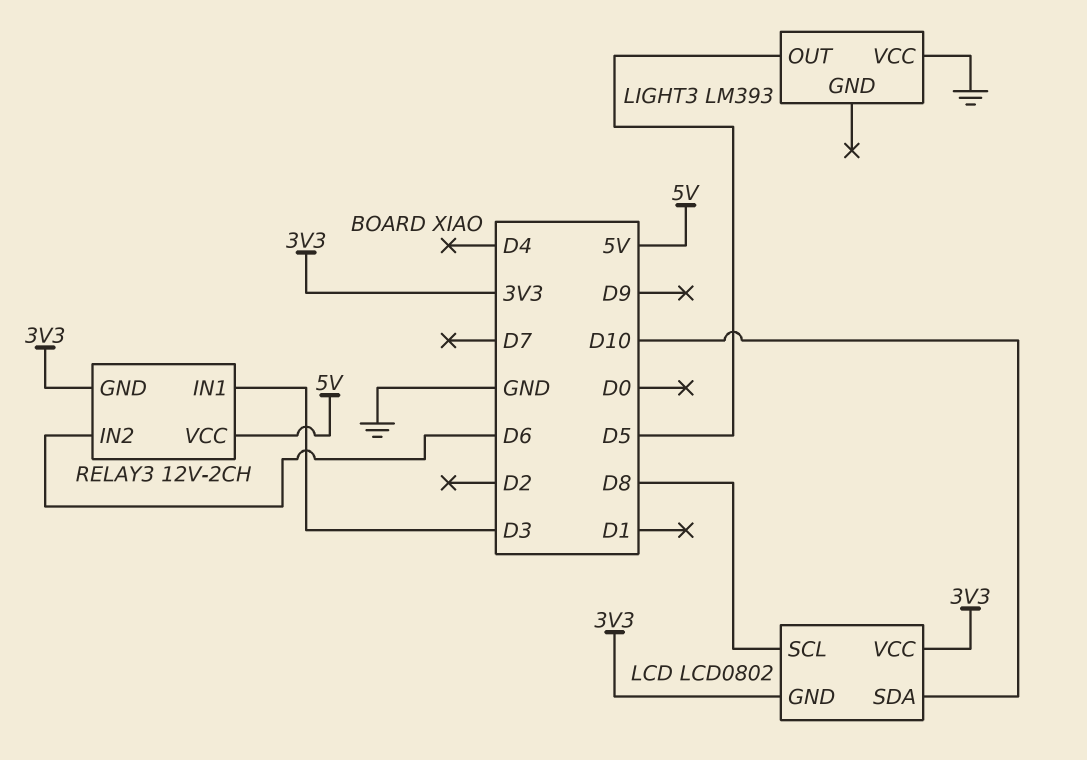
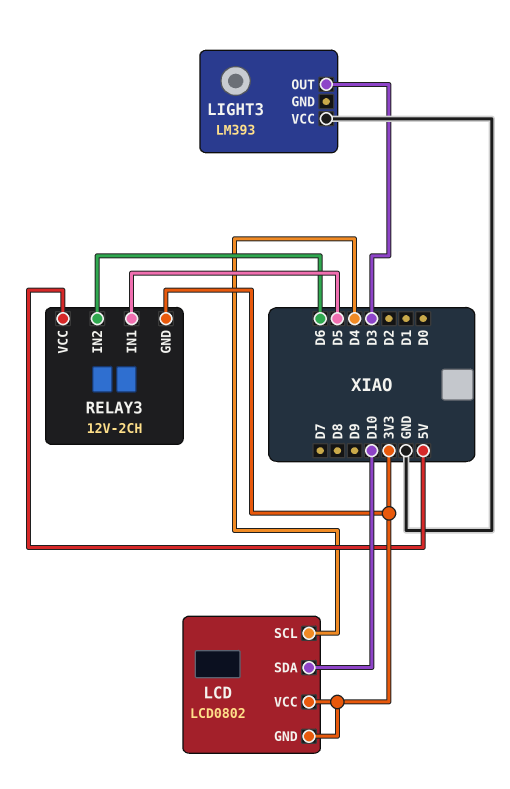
LCD pin SCL: D8 -> D4
LIGHT3 pin OUT: D5 -> D3
RELAY3 pin IN1: D3 -> D5

